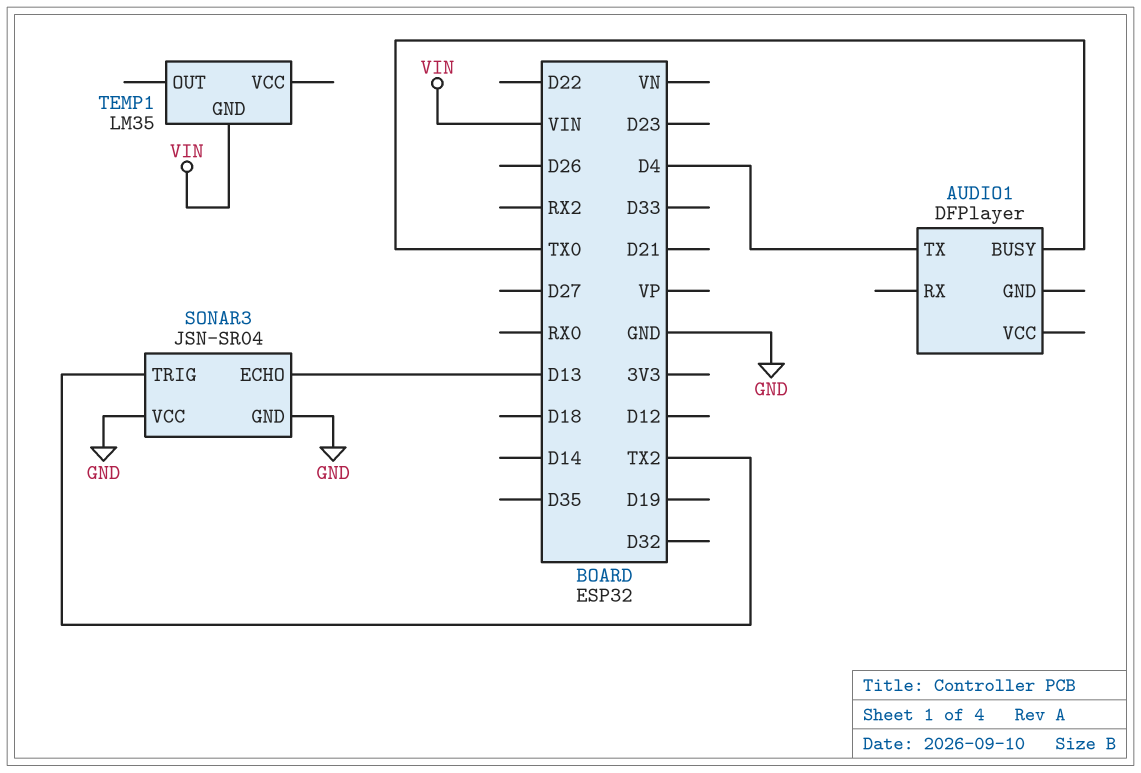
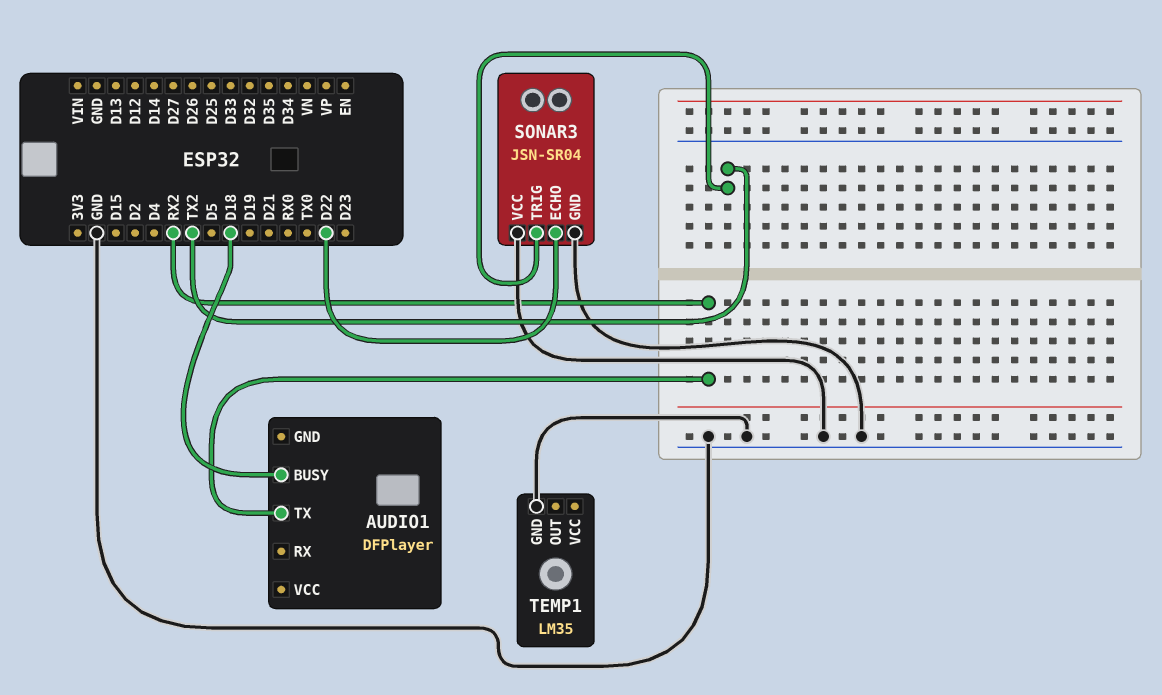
AUDIO1 pin BUSY: TX0 -> D18
AUDIO1 pin TX: D4 -> RX2
SONAR3 pin ECHO: D13 -> D22
TEMP1 pin GND: VIN -> GND

